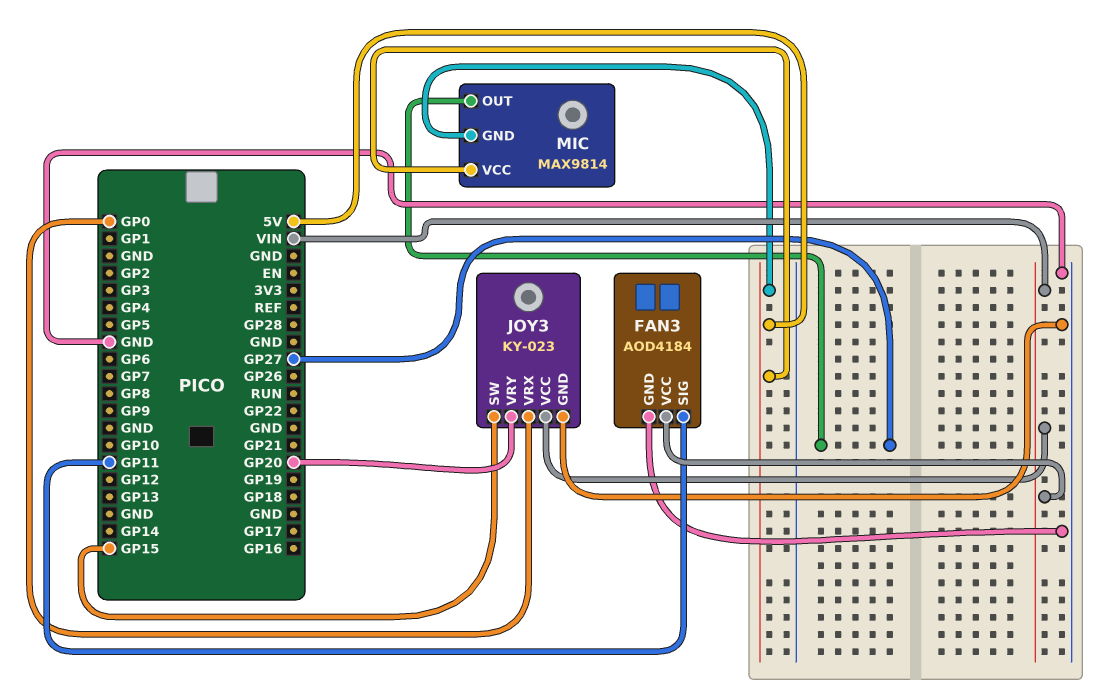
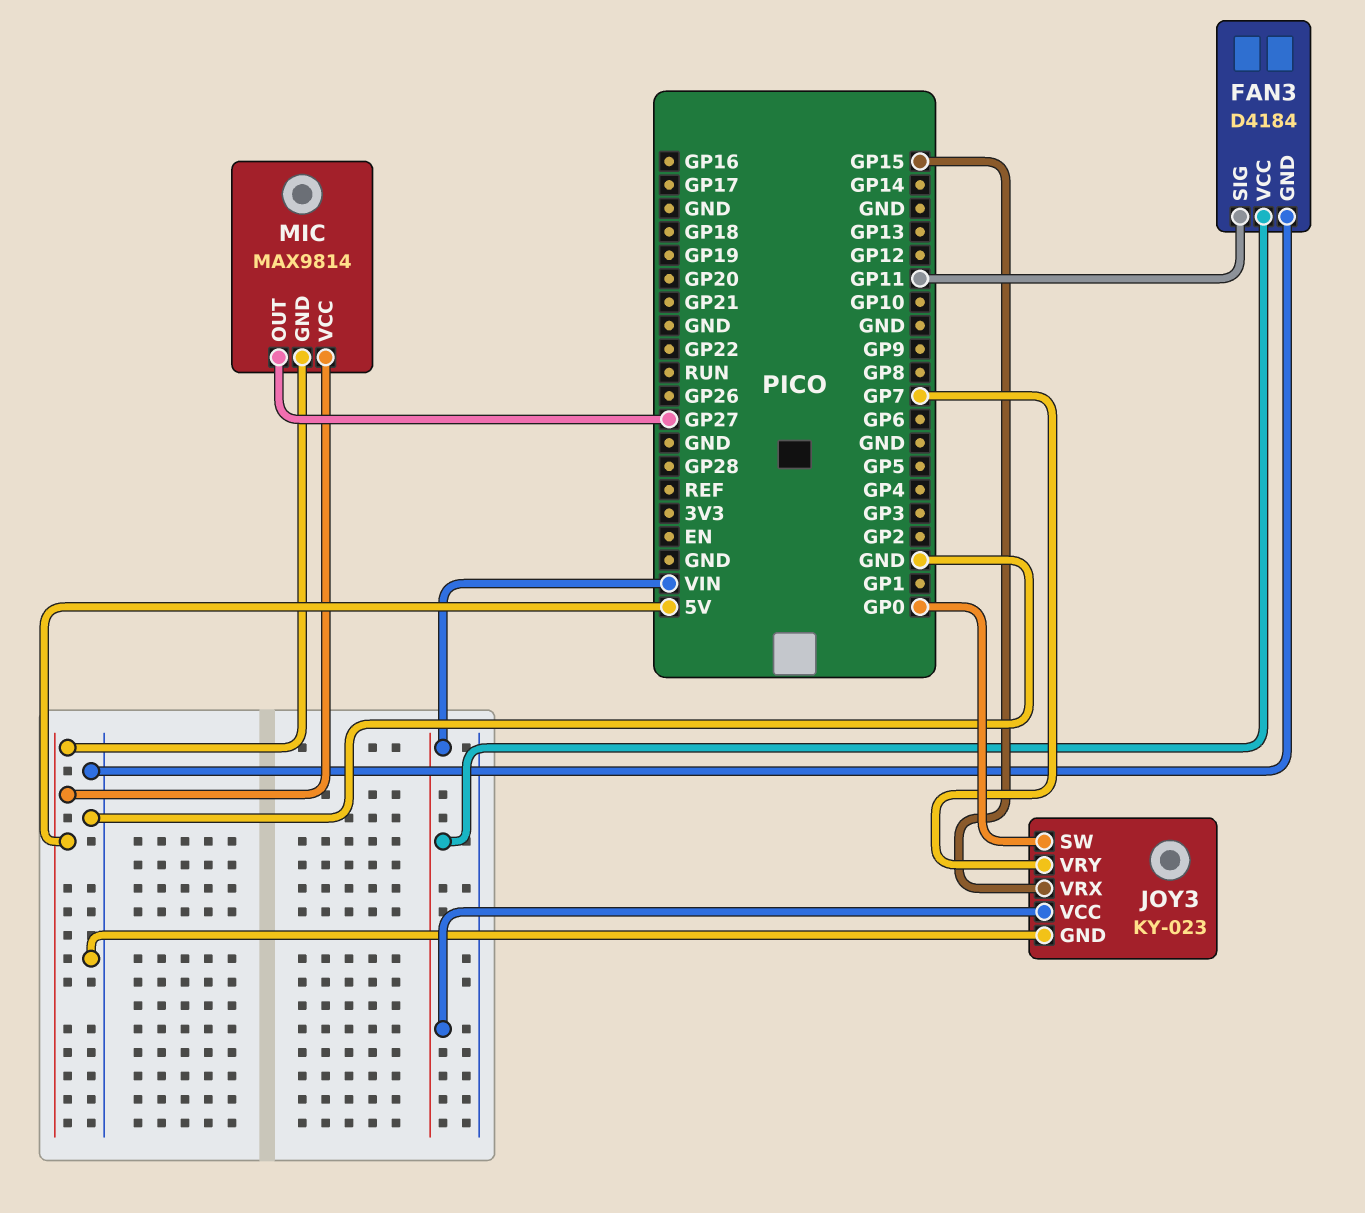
FAN3: AOD4184 -> D4184
JOY3 pin SW: GP15 -> GP0
JOY3 pin VRX: GP0 -> GP15
JOY3 pin VRY: GP20 -> GP7

